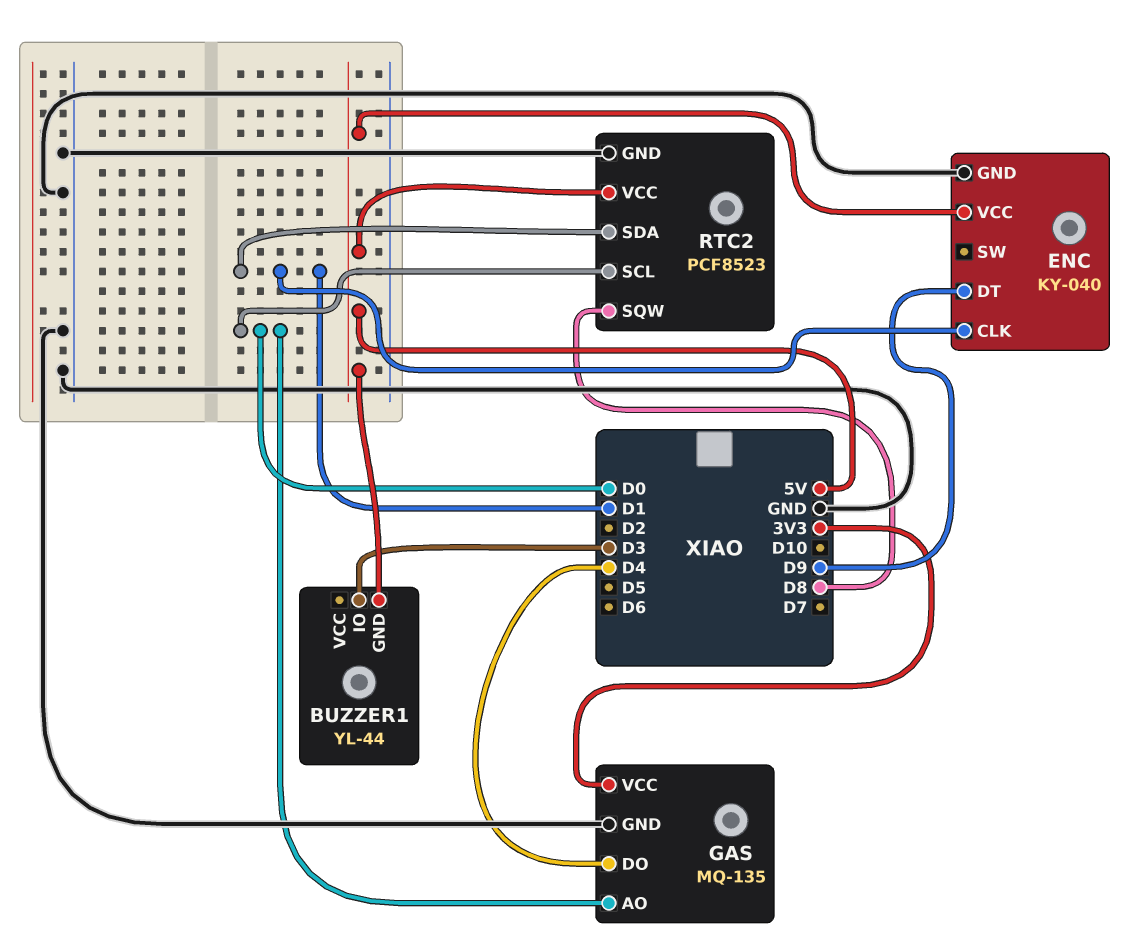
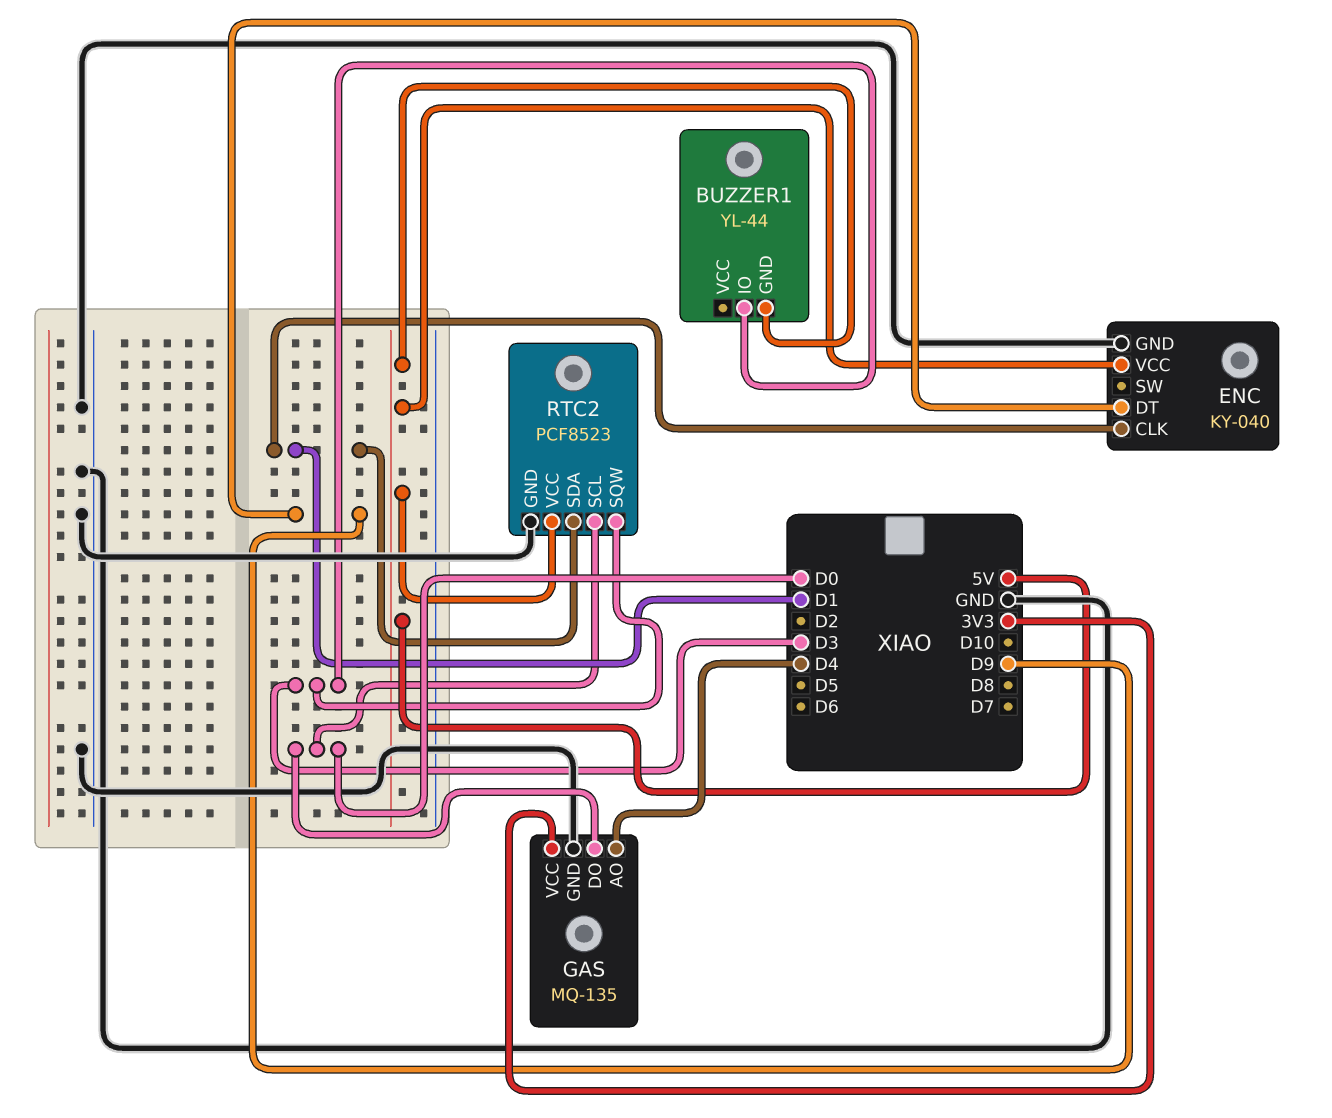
GAS pin AO: D0 -> D4
GAS pin DO: D4 -> D0
RTC2 pin SQW: D8 -> D3

